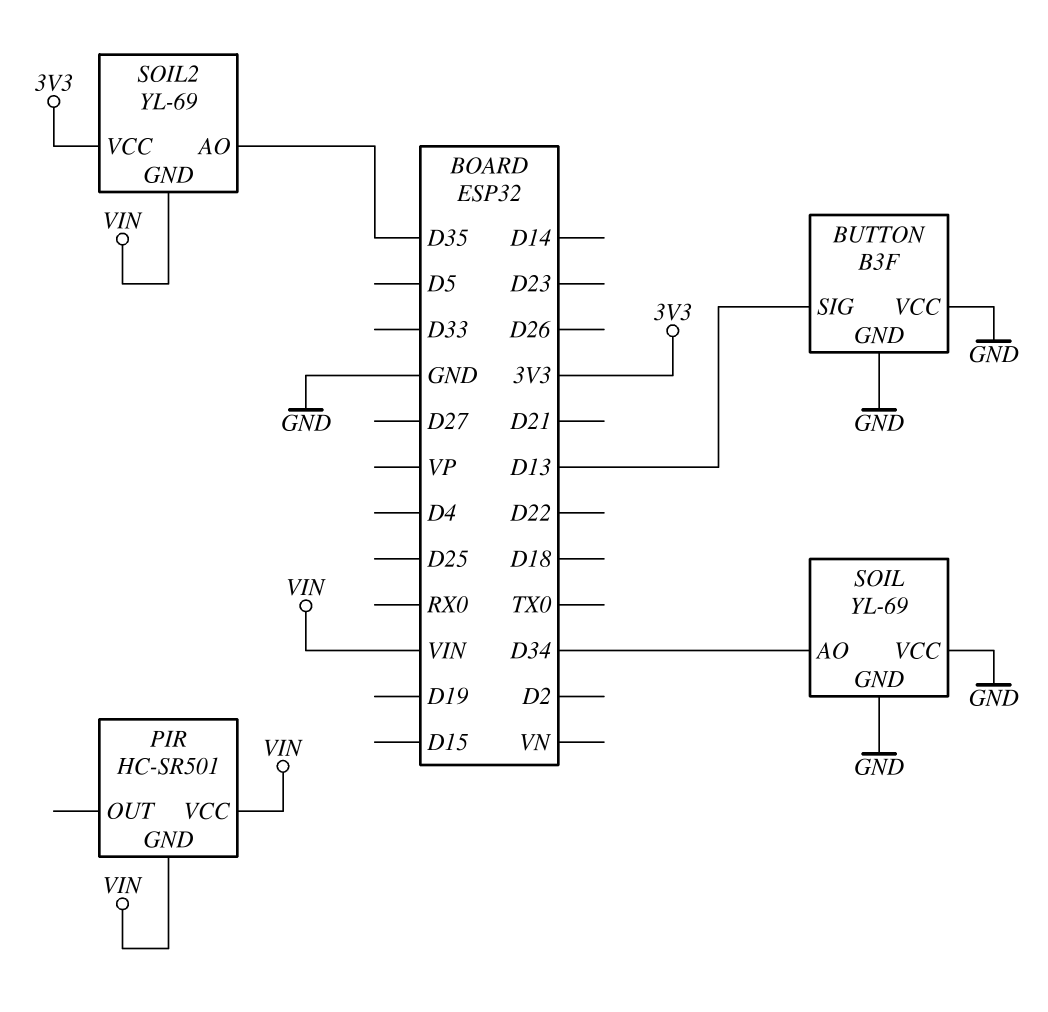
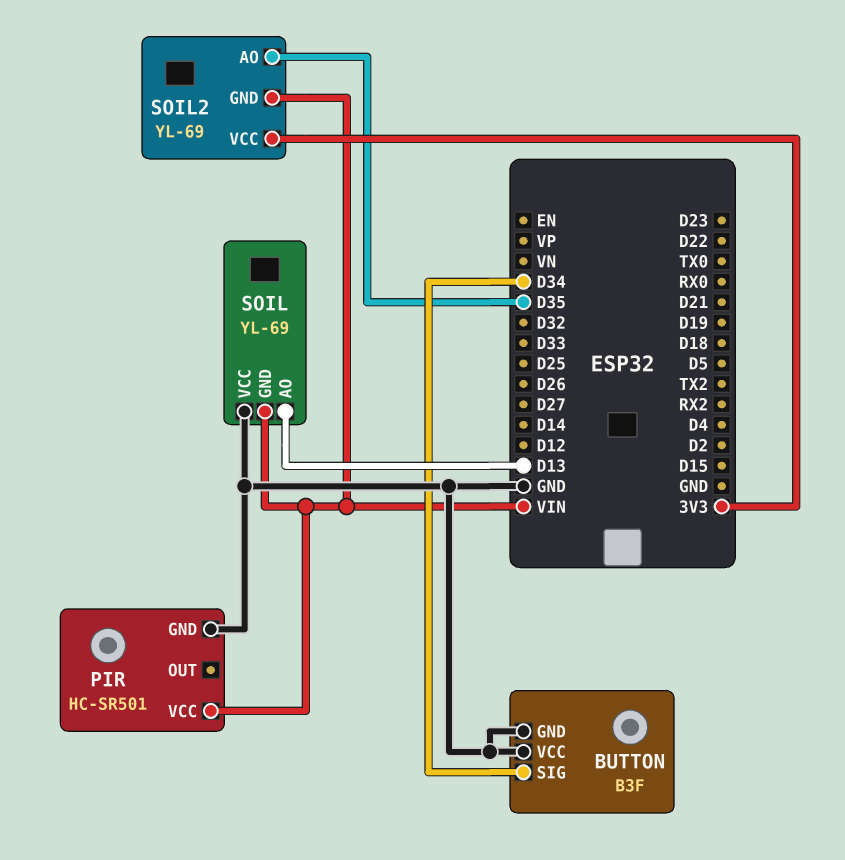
BUTTON pin SIG: D13 -> D34
PIR pin GND: VIN -> GND
SOIL pin AO: D34 -> D13
SOIL pin GND: GND -> VIN

